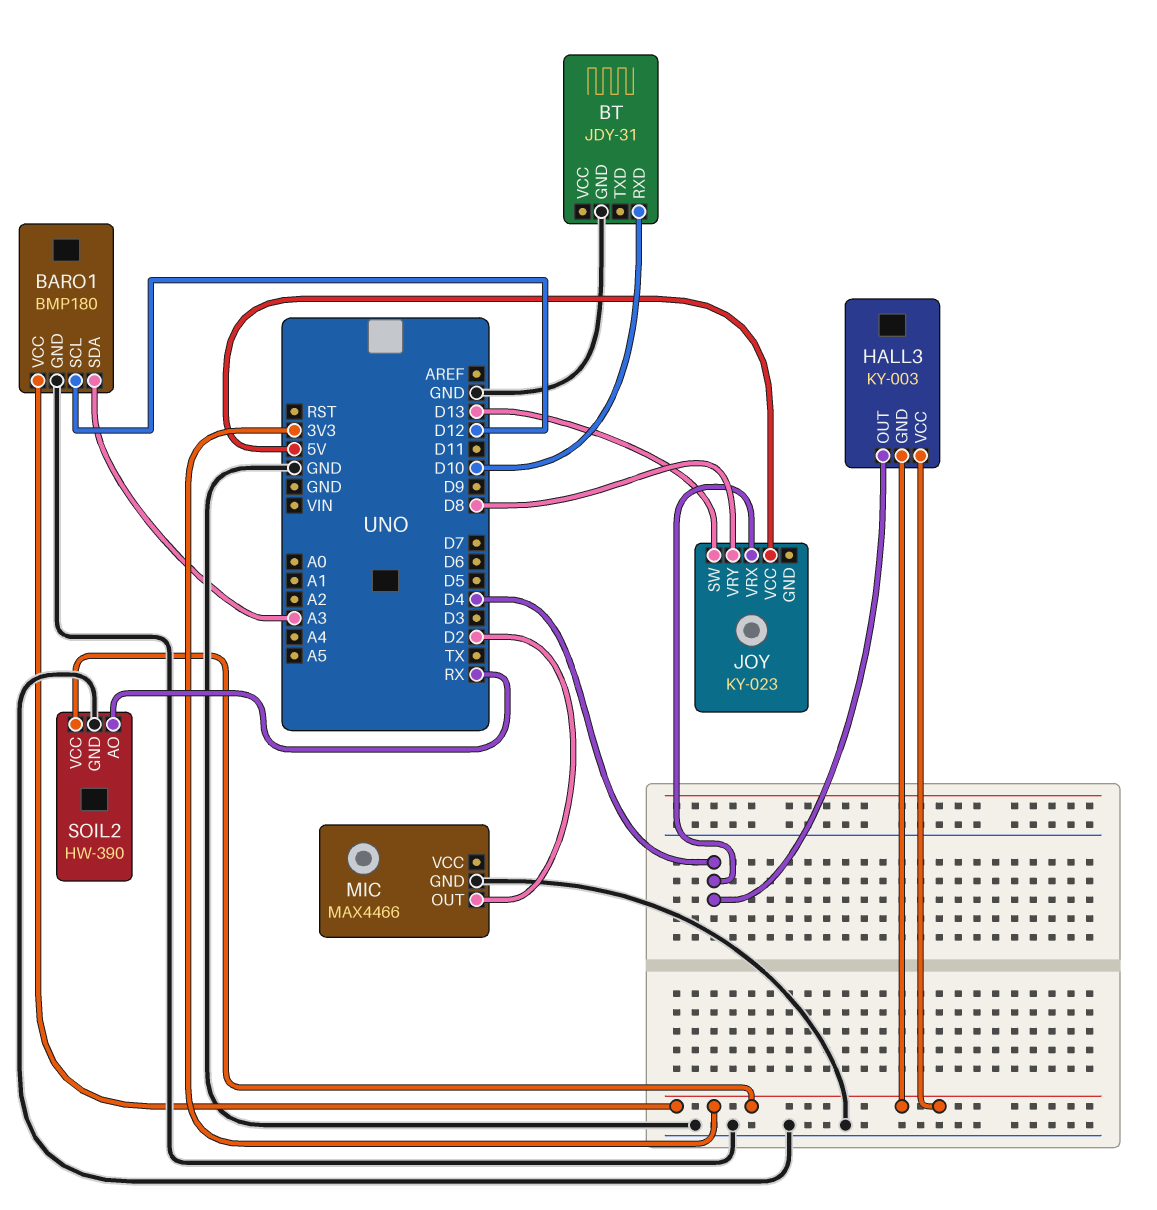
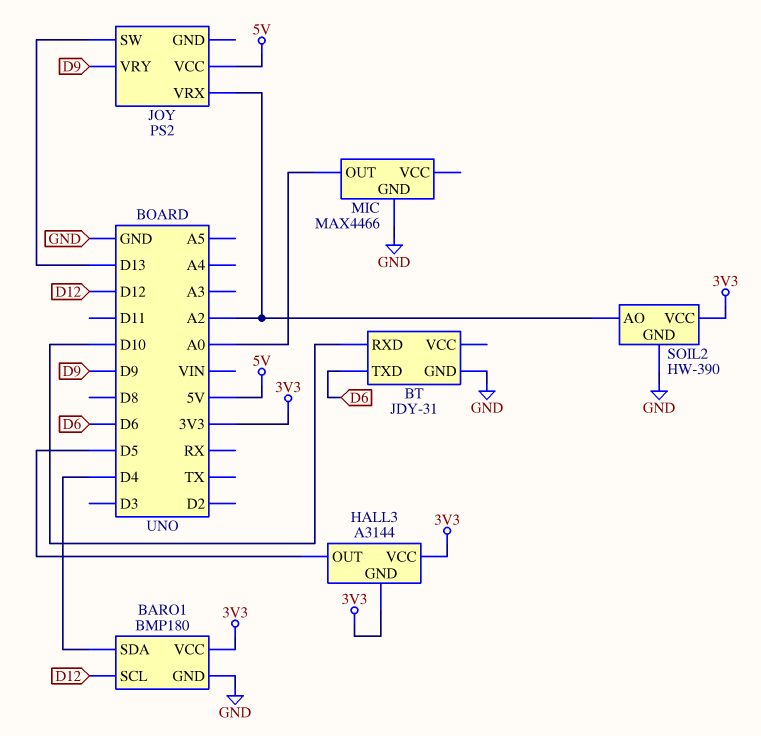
BARO1 pin SDA: A3 -> D4
BT pin TXD: none -> D6
HALL3: KY-003 -> A3144
HALL3 pin OUT: D4 -> D5
JOY: KY-023 -> PS2
JOY pin VRX: D4 -> A2
JOY pin VRY: D8 -> D9
MIC pin OUT: D2 -> A0
SOIL2 pin AO: RX -> A2

